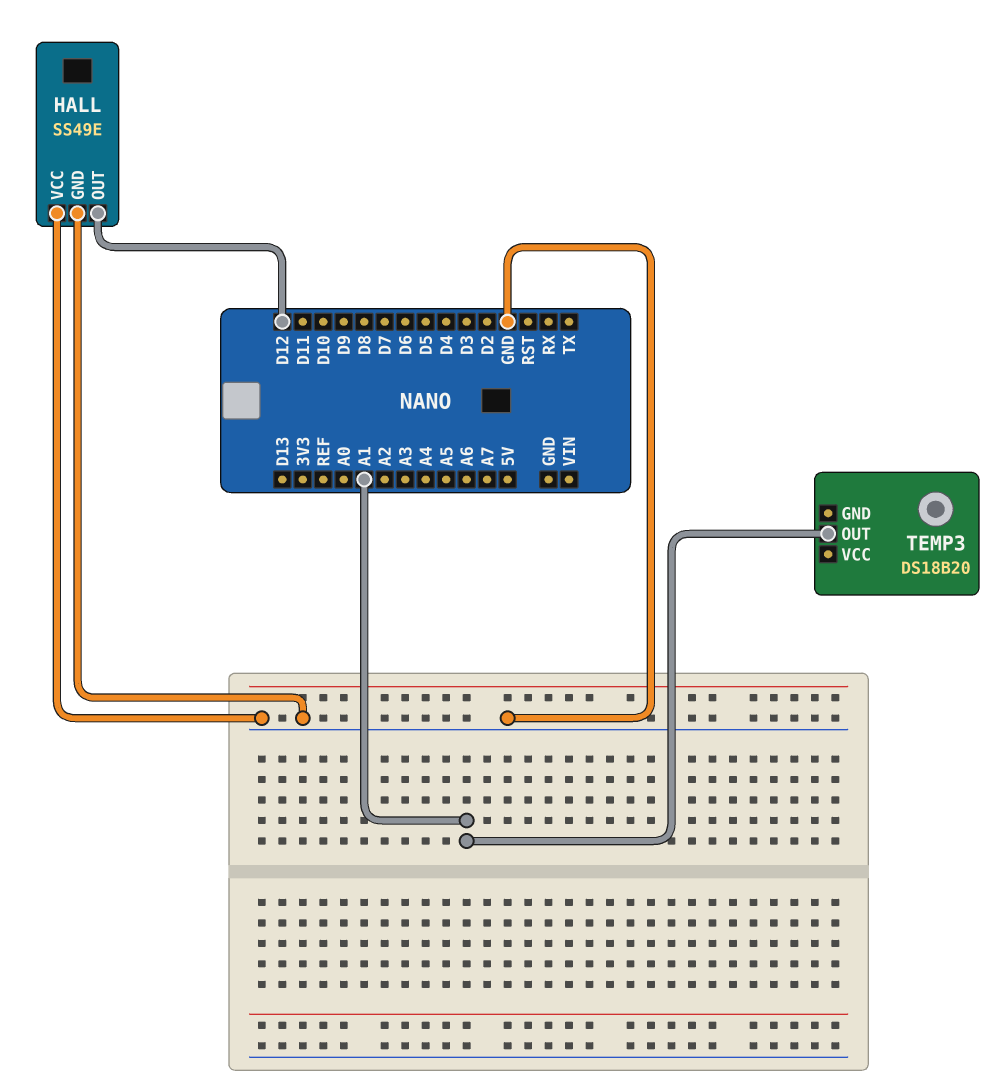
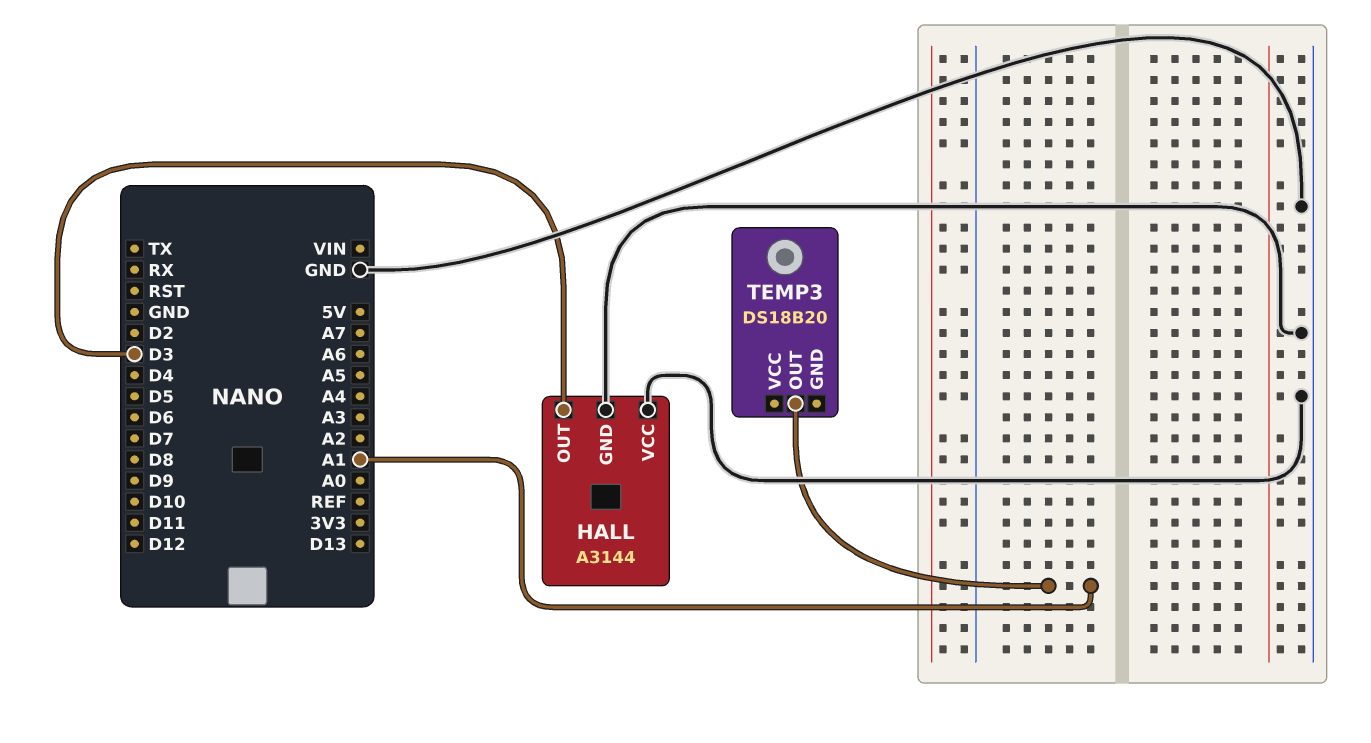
HALL: SS49E -> A3144
HALL pin OUT: D12 -> D3

